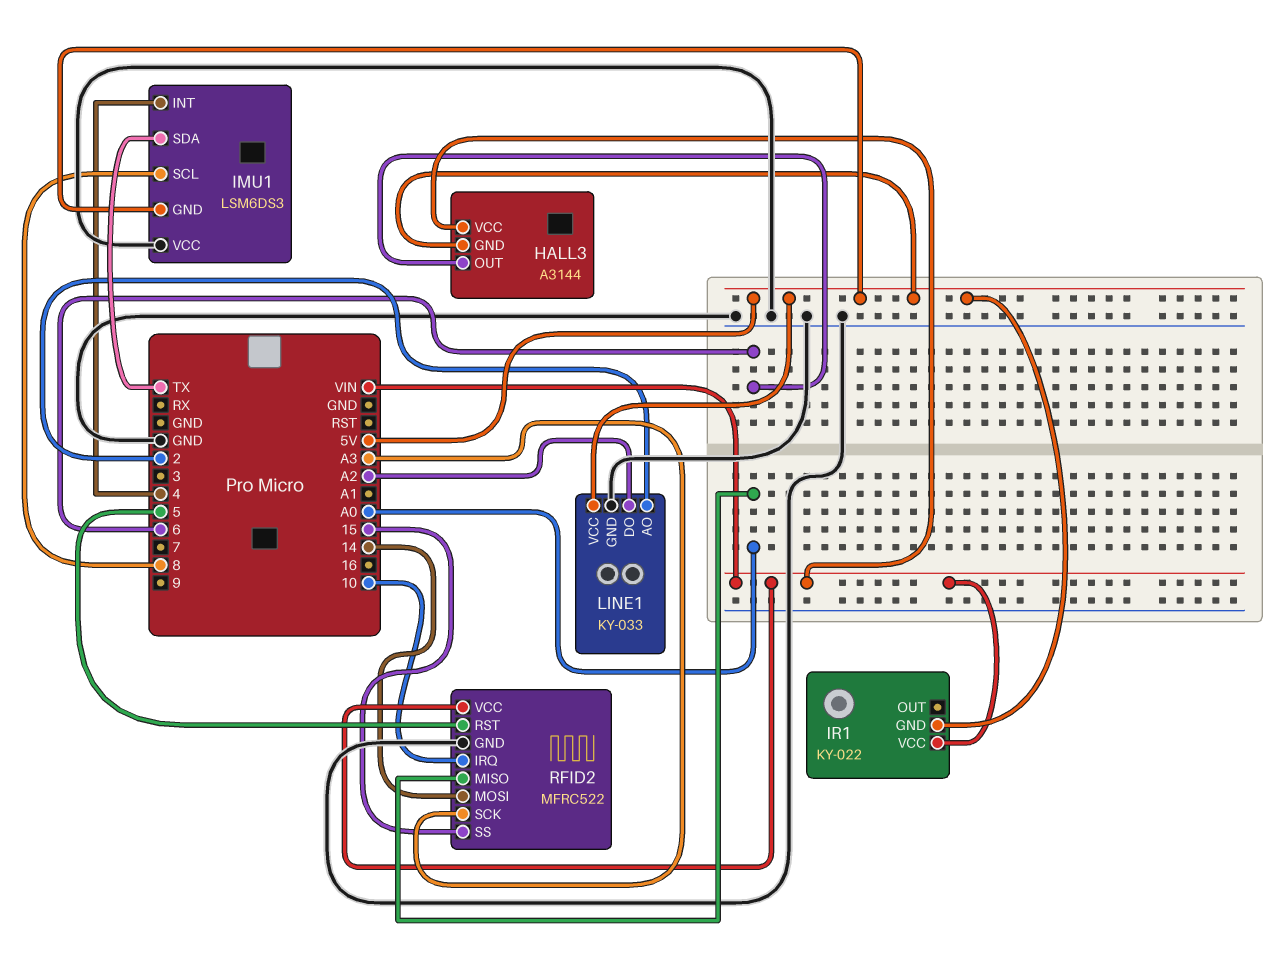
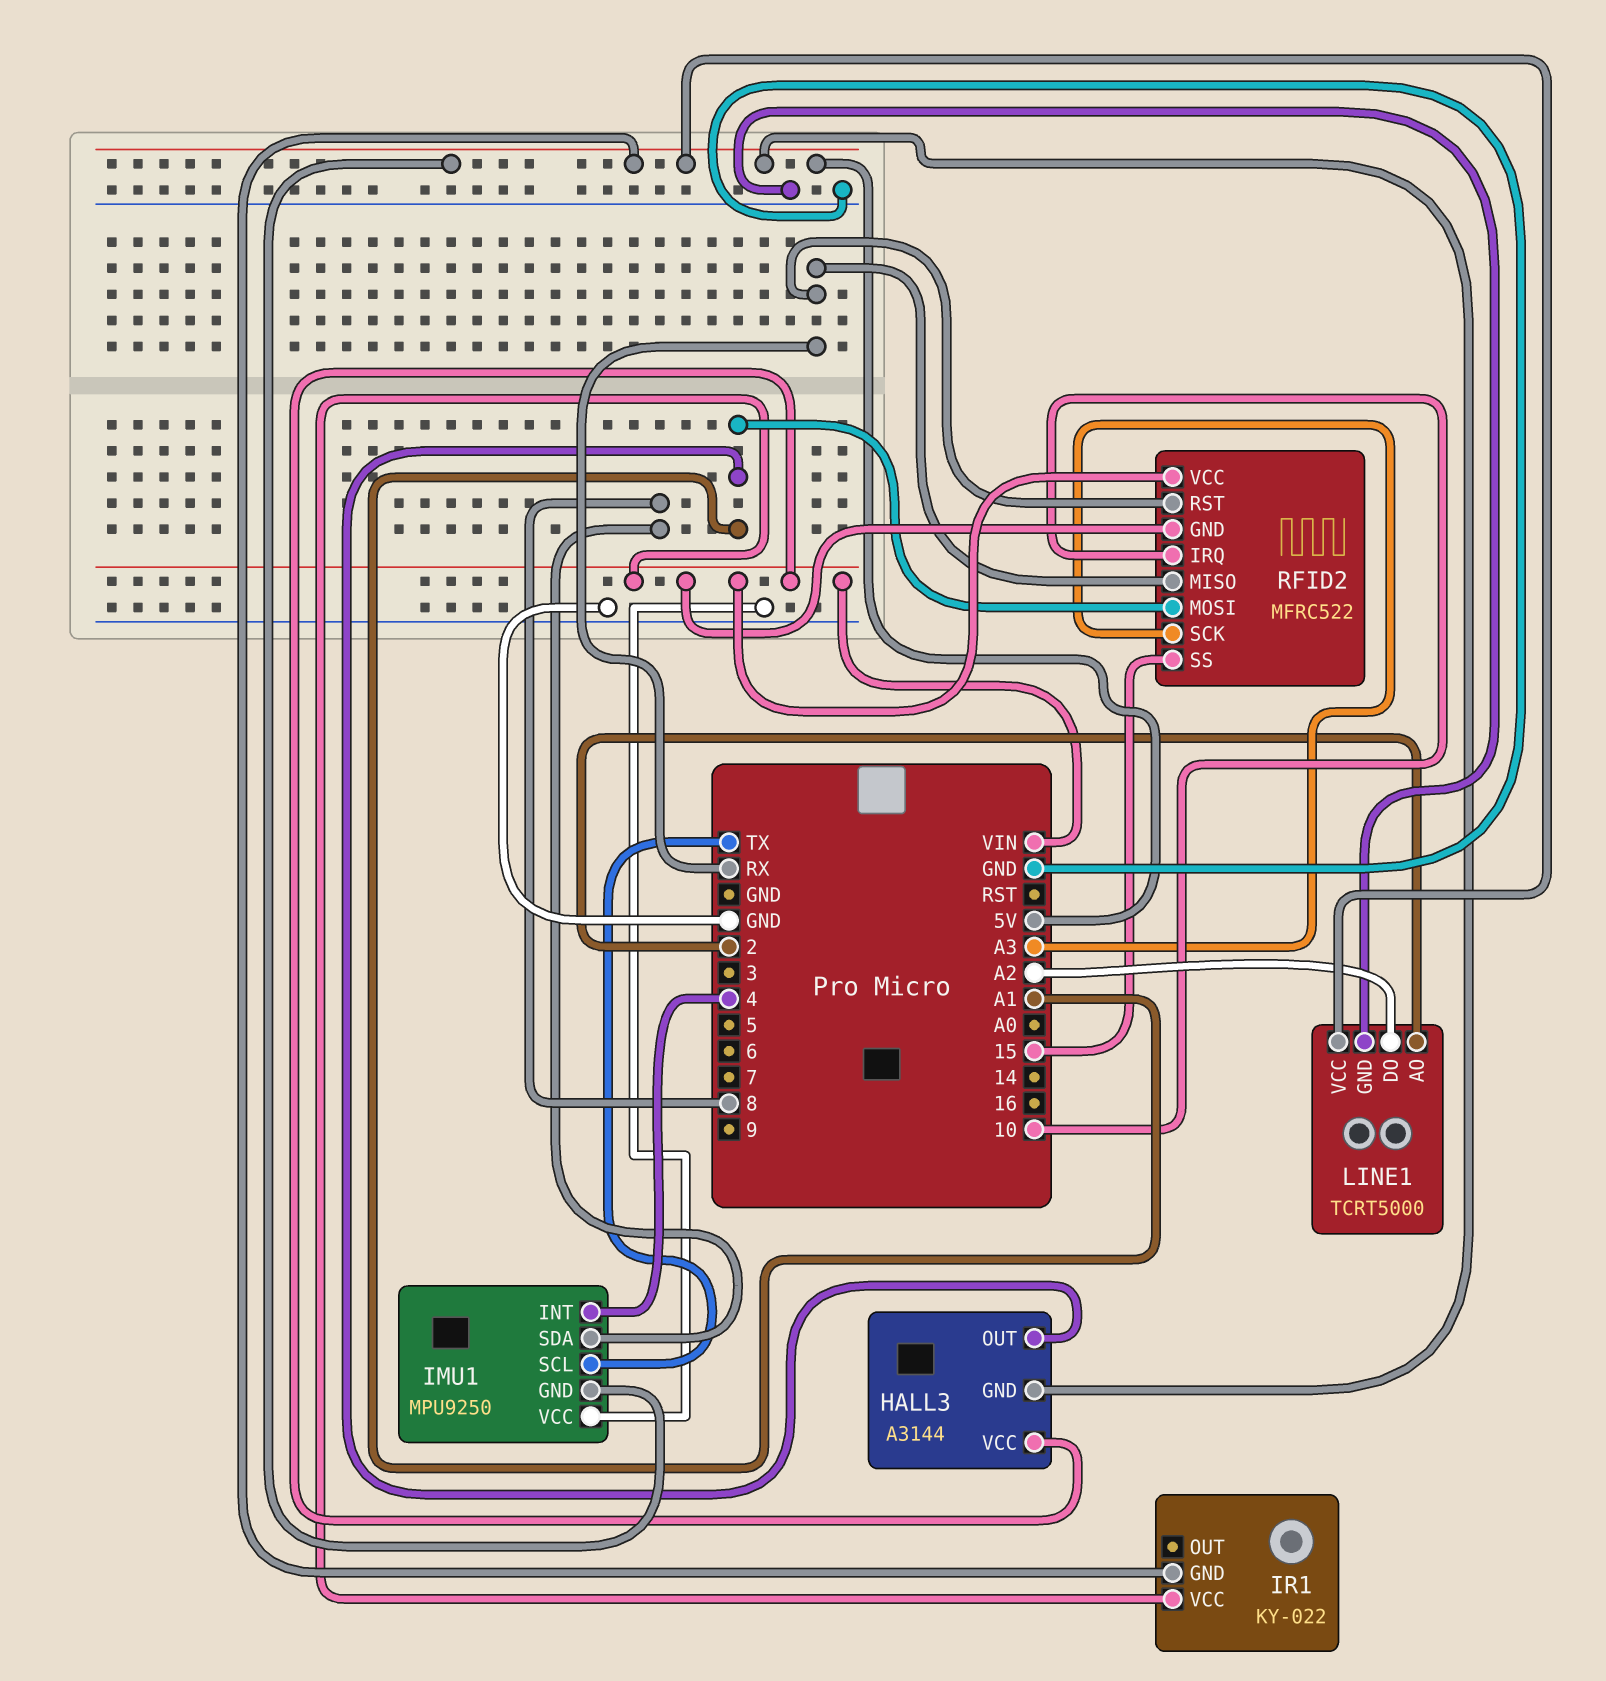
HALL3 pin OUT: 6 -> A1
IMU1: LSM6DS3 -> MPU9250
IMU1 pin SCL: 8 -> TX
IMU1 pin SDA: TX -> 8
LINE1: KY-033 -> TCRT5000
RFID2 pin GND: GND -> VIN
RFID2 pin MISO: A0 -> RX
RFID2 pin MOSI: 14 -> A1
RFID2 pin RST: 5 -> RX

